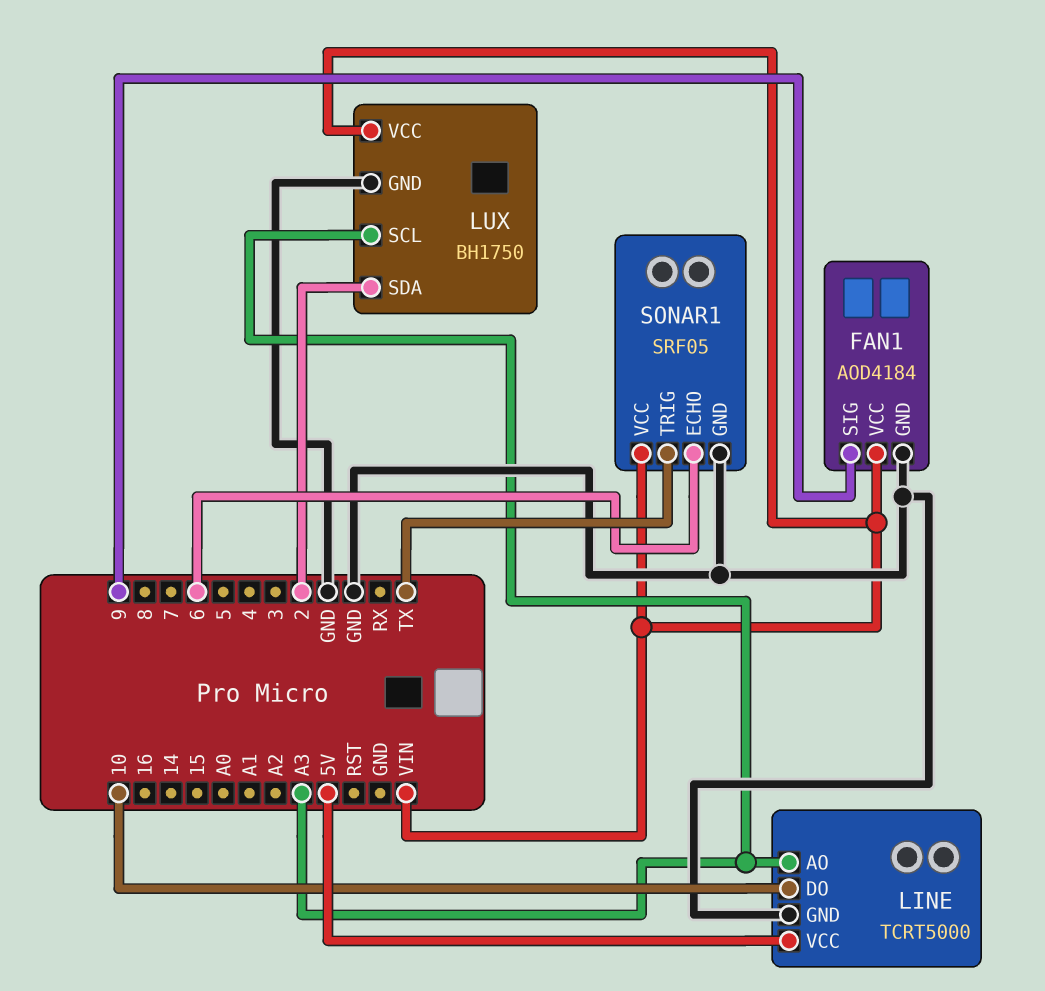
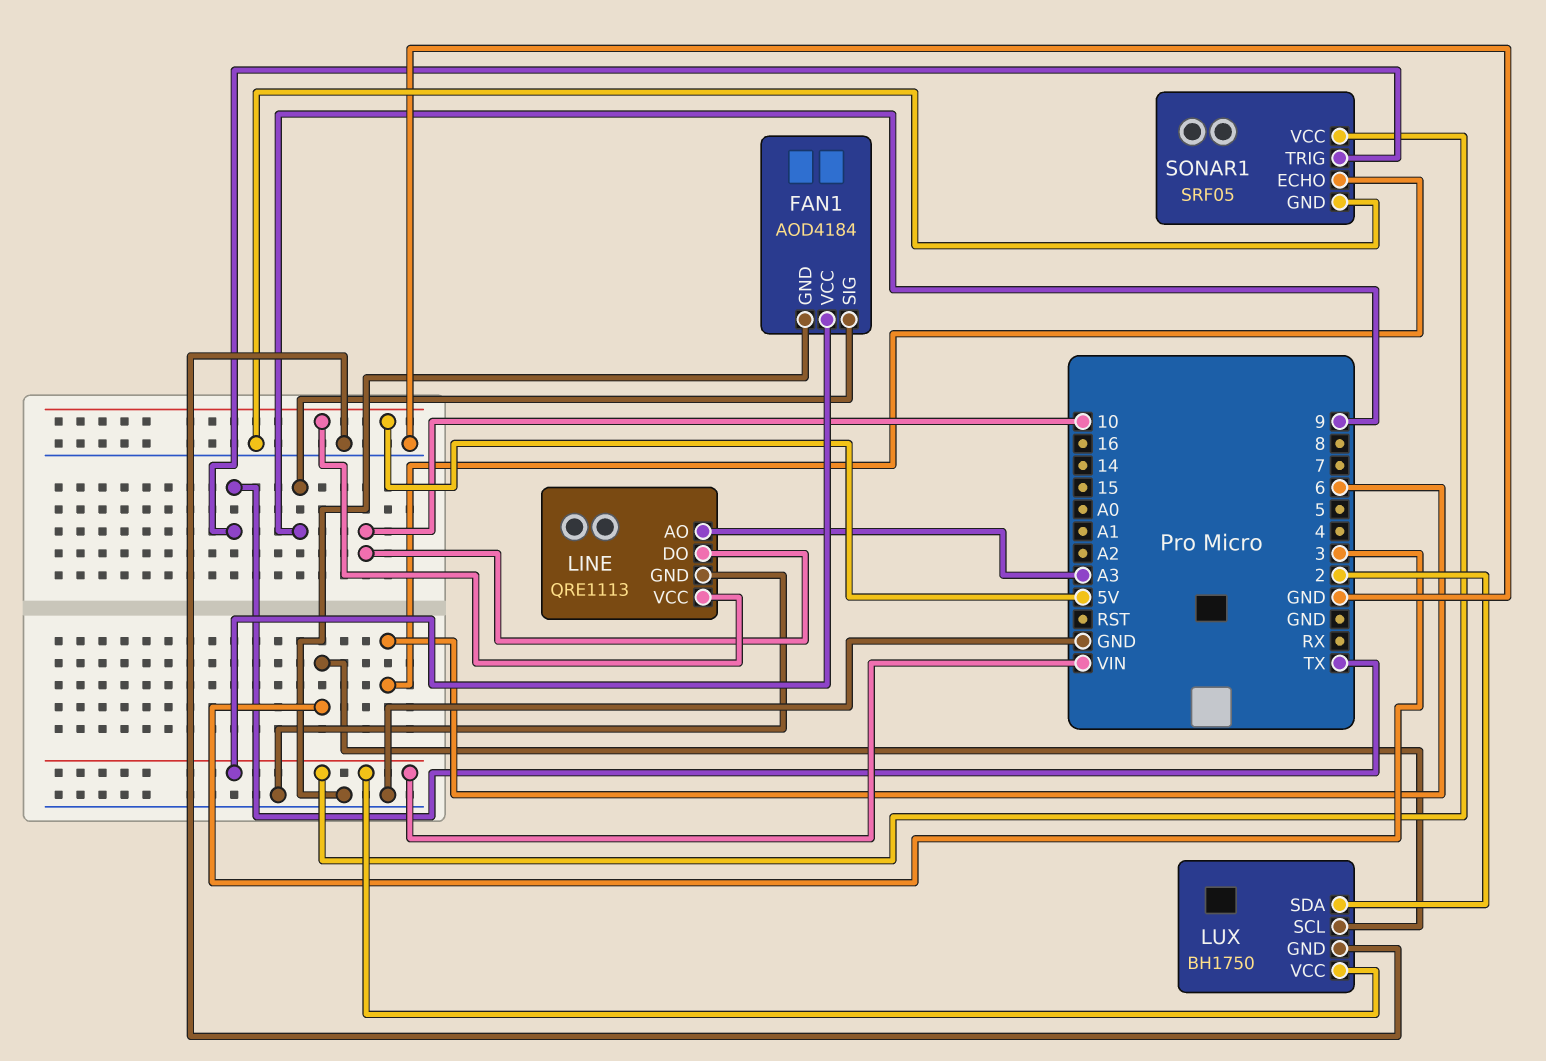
LINE: TCRT5000 -> QRE1113
LUX pin SCL: A3 -> 3

